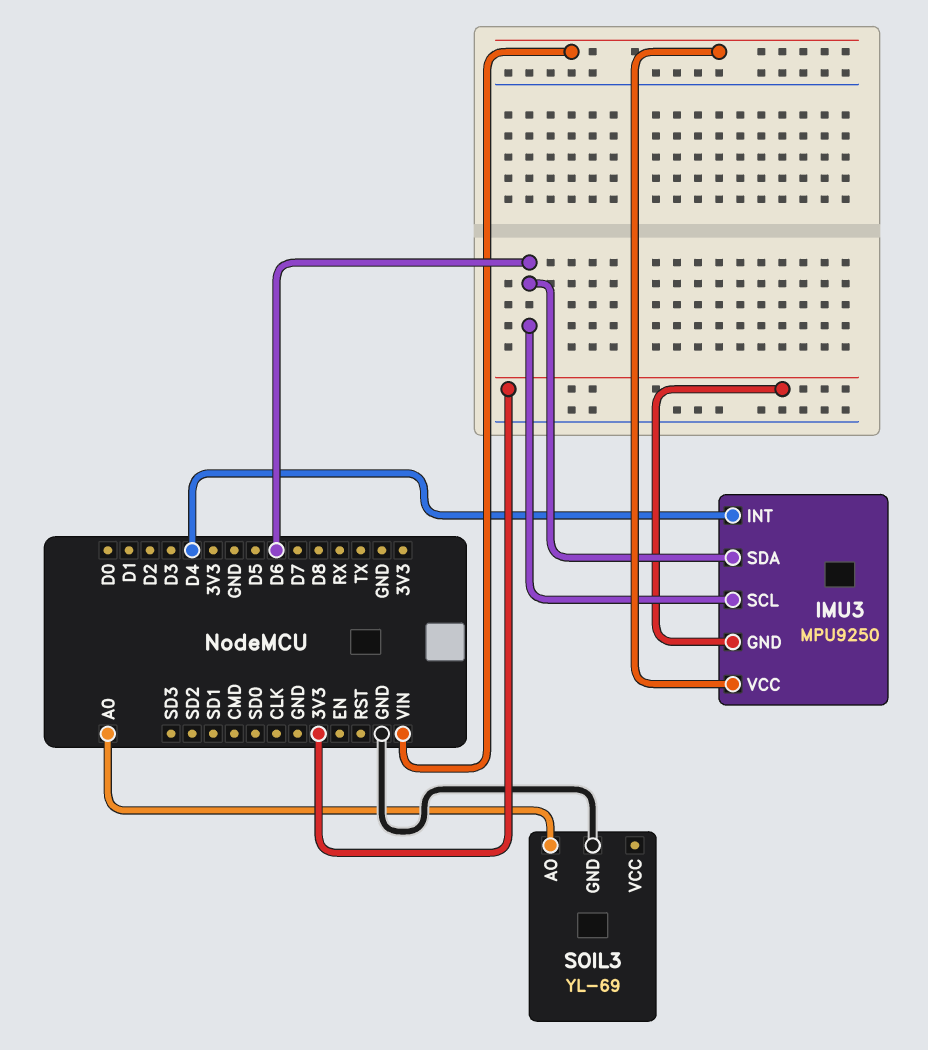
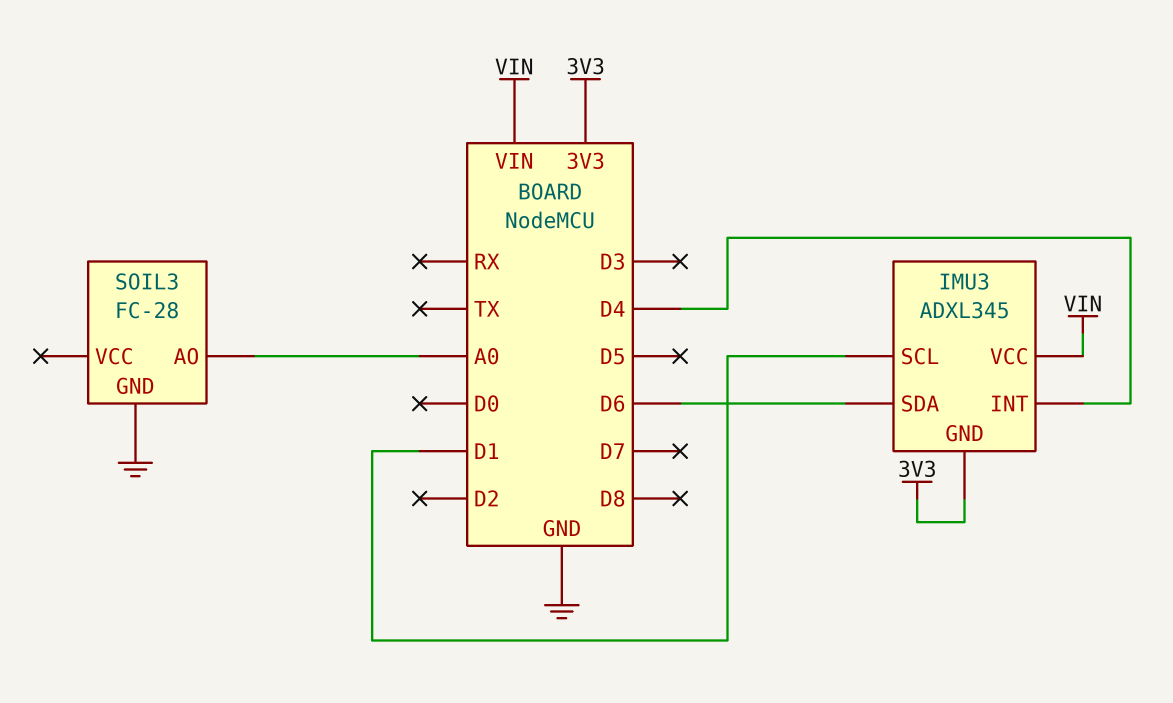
IMU3: MPU9250 -> ADXL345
IMU3 pin SCL: D6 -> D1
SOIL3: YL-69 -> FC-28

